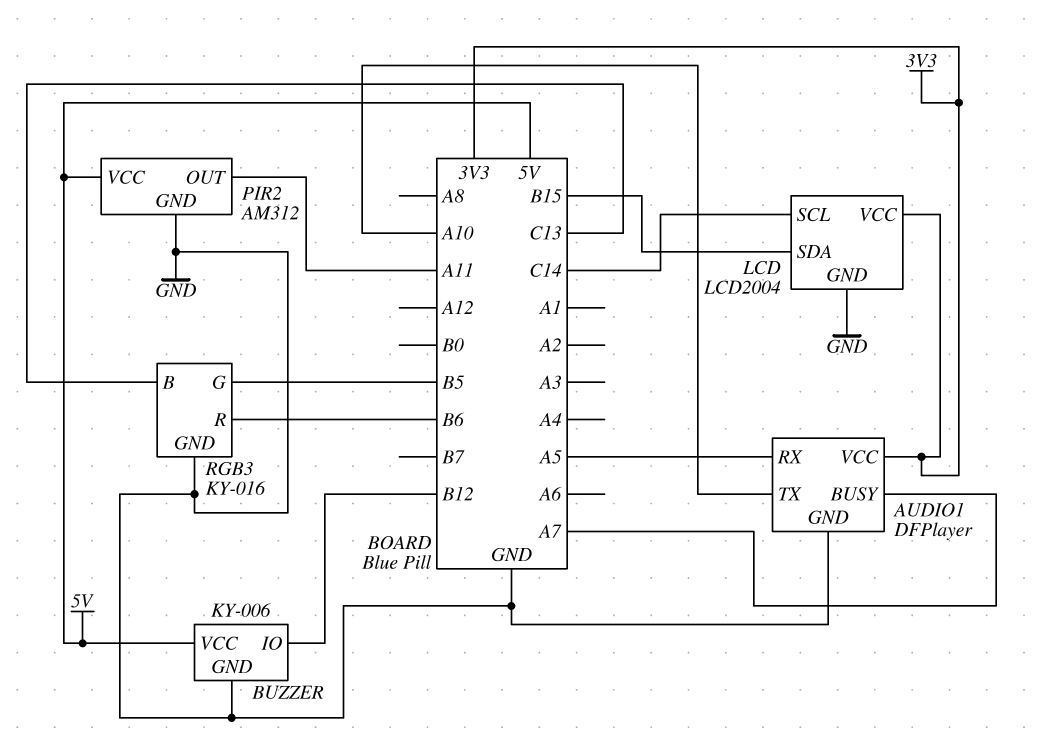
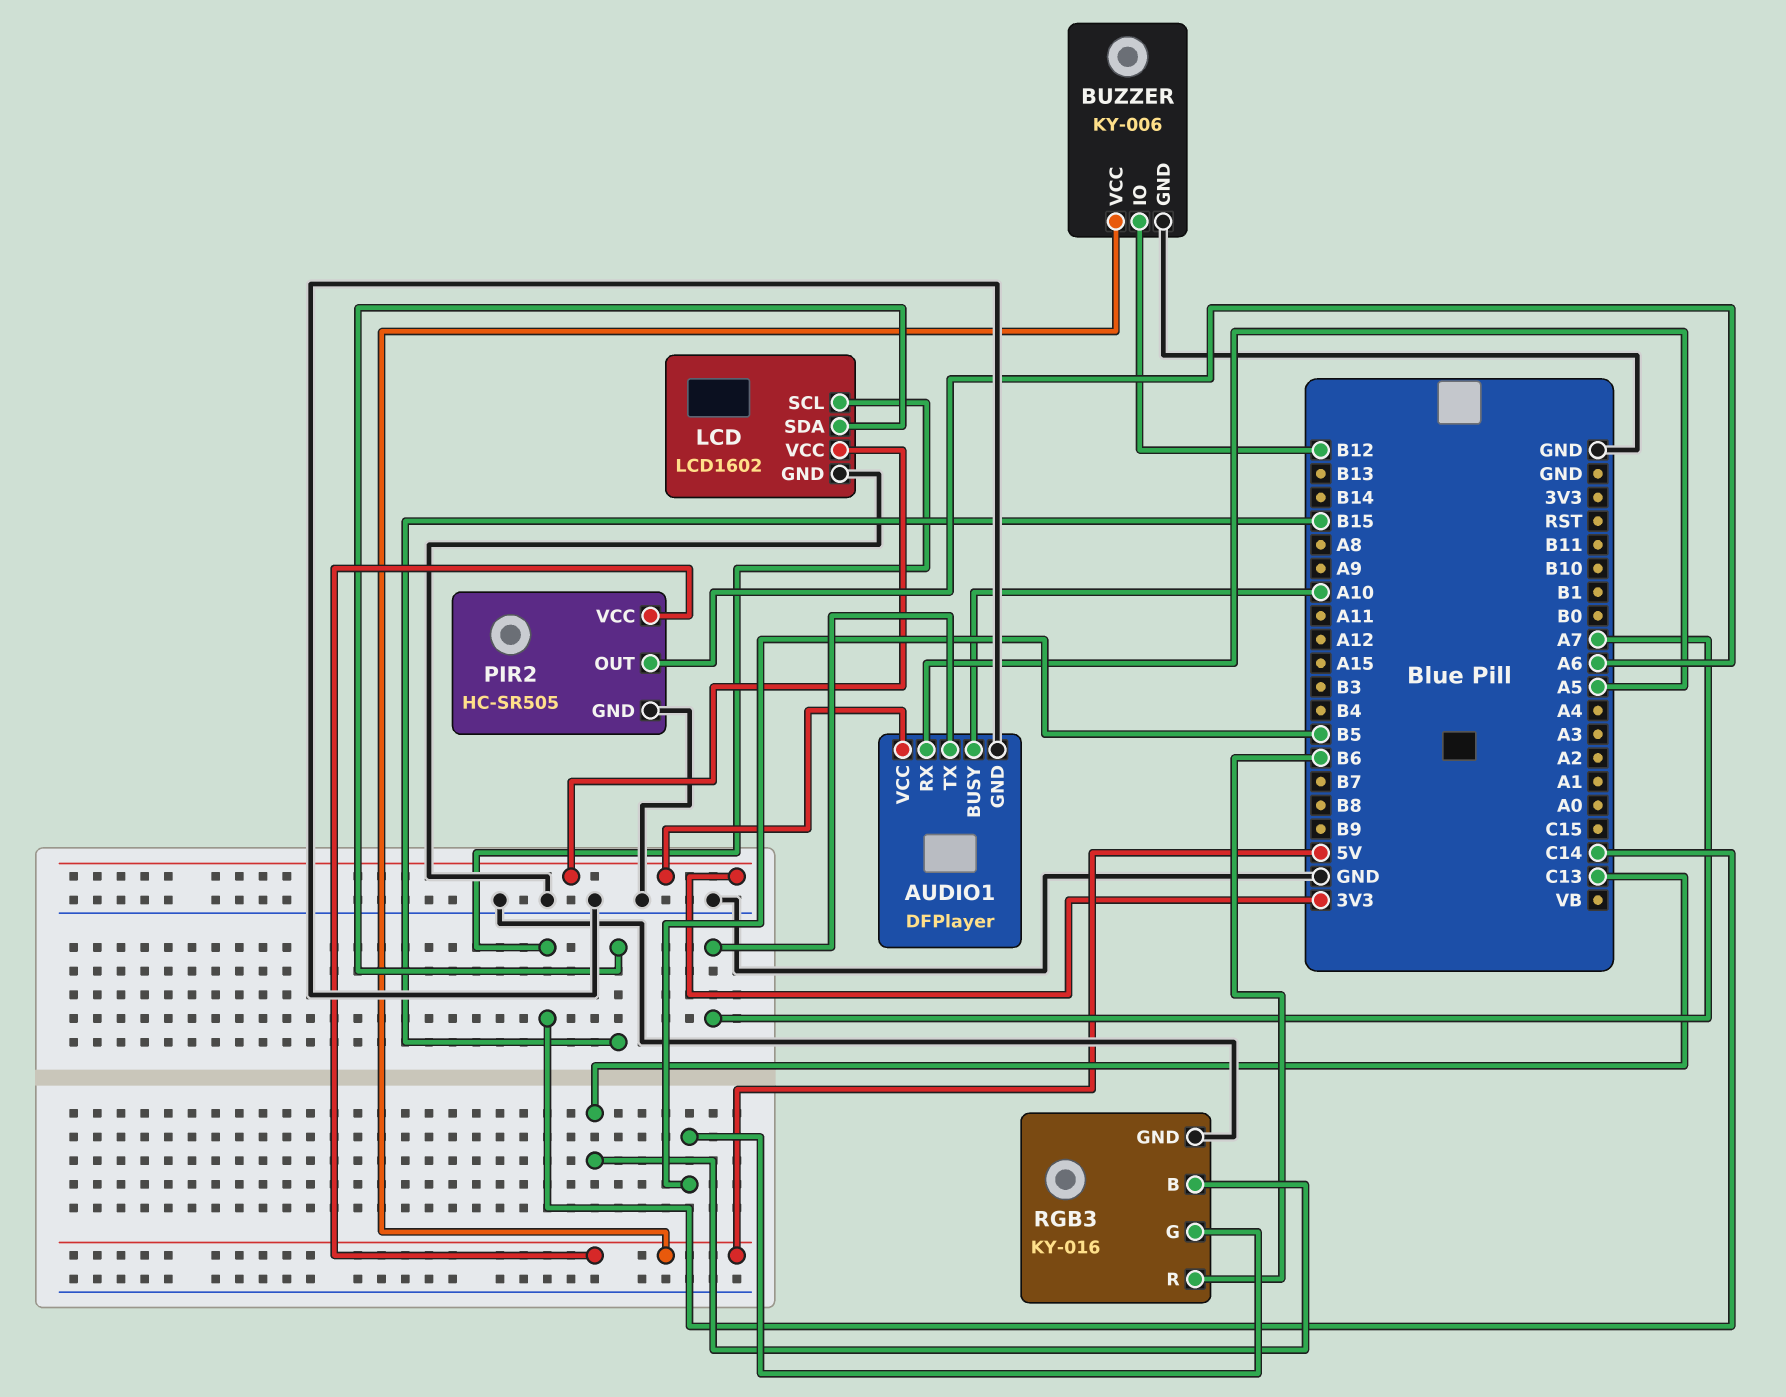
AUDIO1 pin BUSY: A7 -> A10
AUDIO1 pin TX: A10 -> A7
LCD: LCD2004 -> LCD1602
PIR2: AM312 -> HC-SR505
PIR2 pin OUT: A11 -> A6

